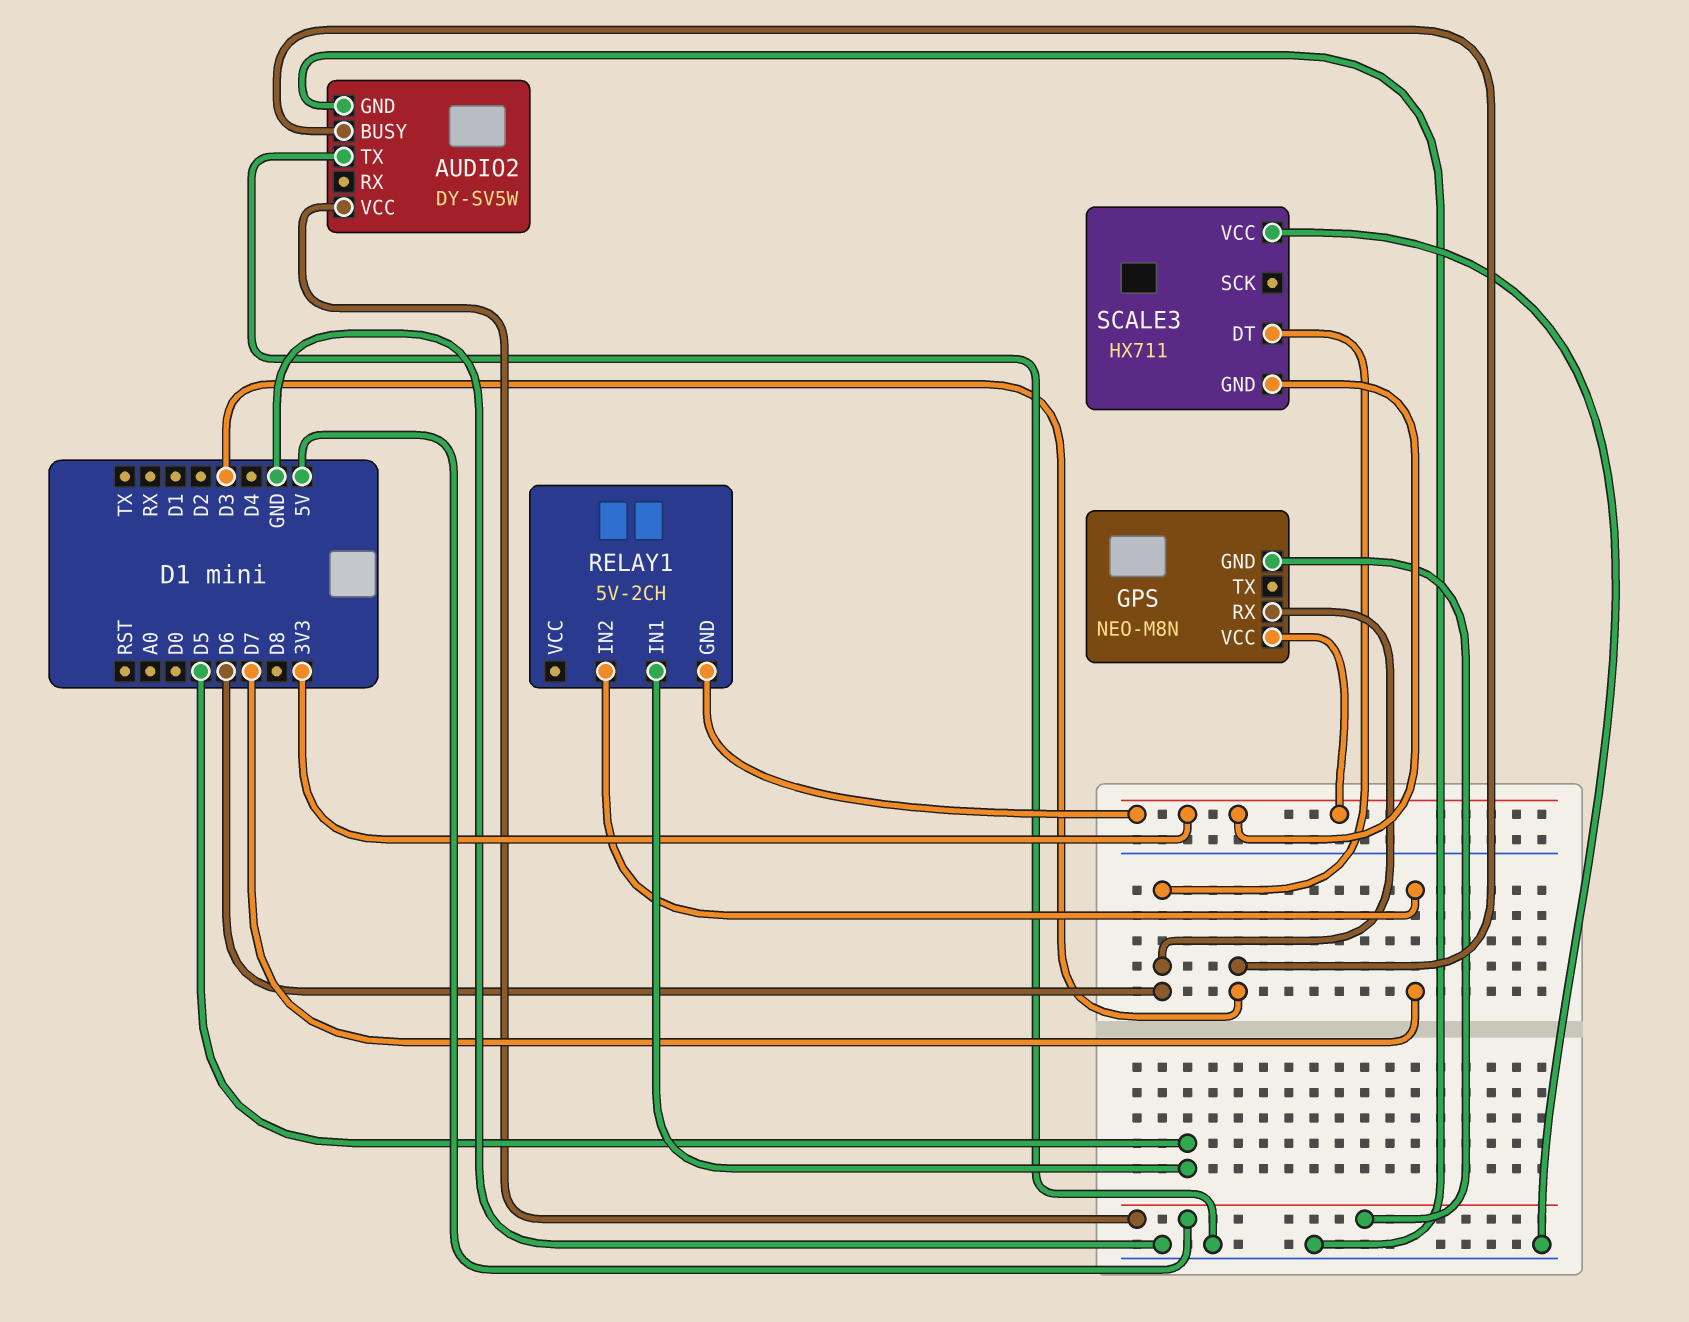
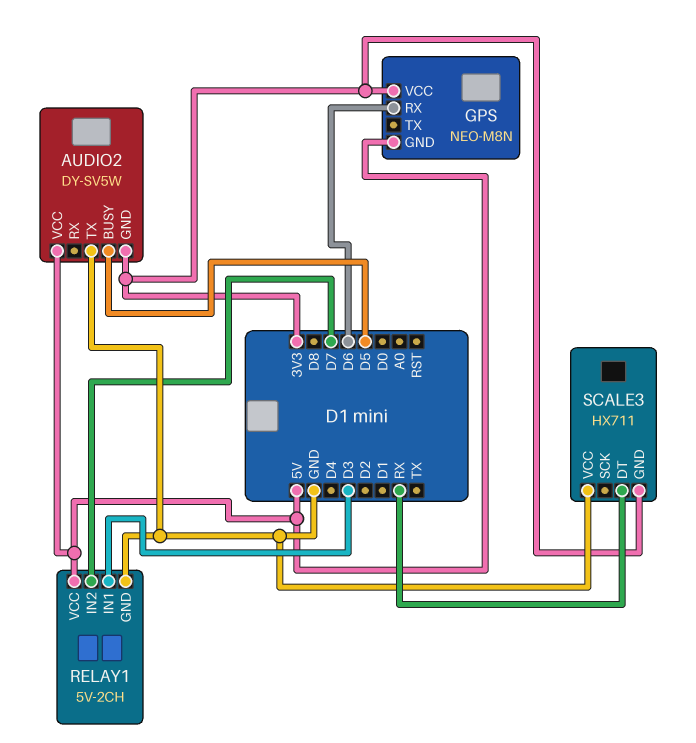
AUDIO2 pin BUSY: D3 -> D5
AUDIO2 pin GND: GND -> 3V3
RELAY1 pin GND: 3V3 -> GND
RELAY1 pin IN1: D5 -> D3
RELAY1 pin VCC: none -> 5V
SCALE3 pin DT: D6 -> RX

